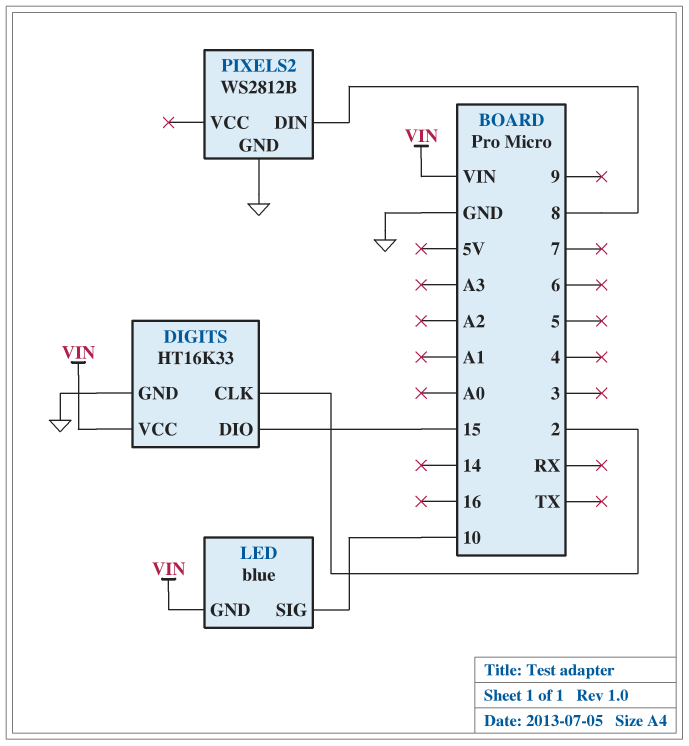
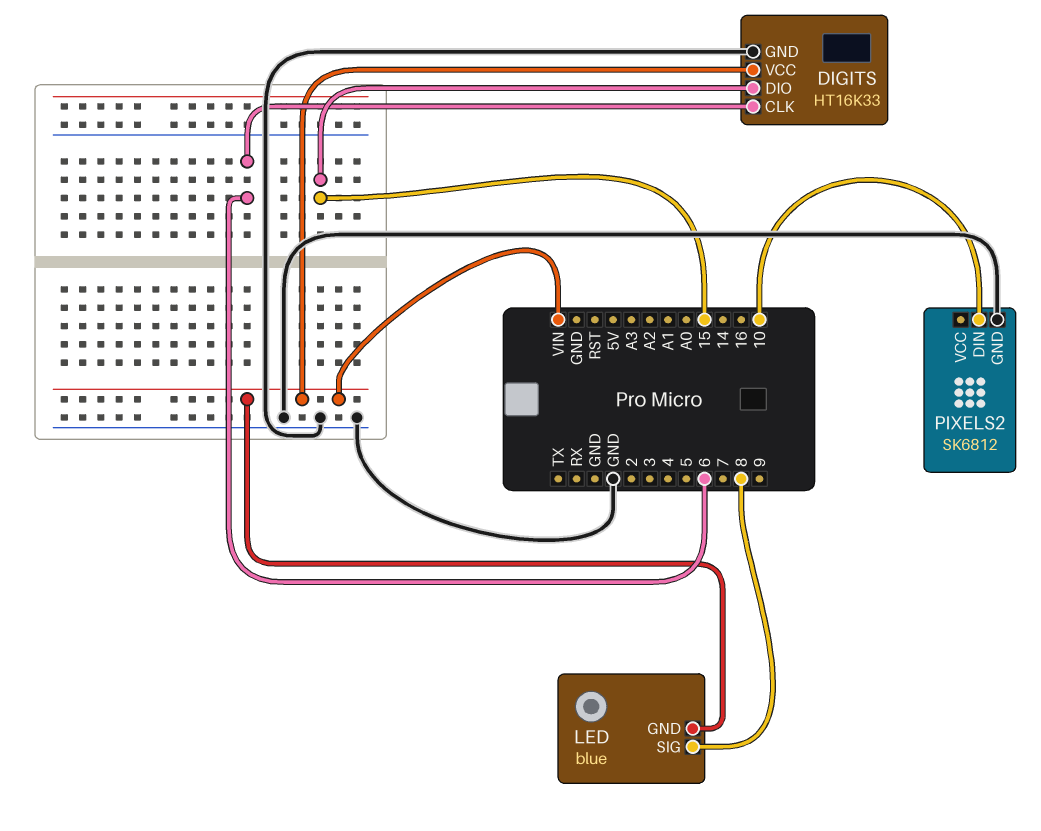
DIGITS pin CLK: 2 -> 6
LED pin SIG: 10 -> 8
PIXELS2: WS2812B -> SK6812
PIXELS2 pin DIN: 8 -> 10

